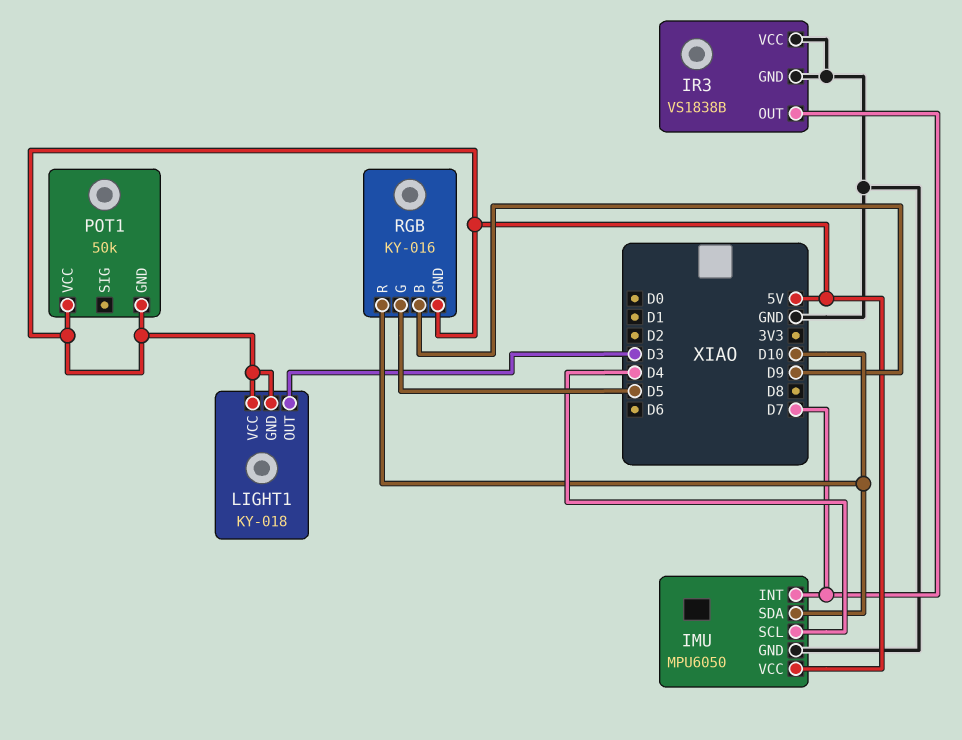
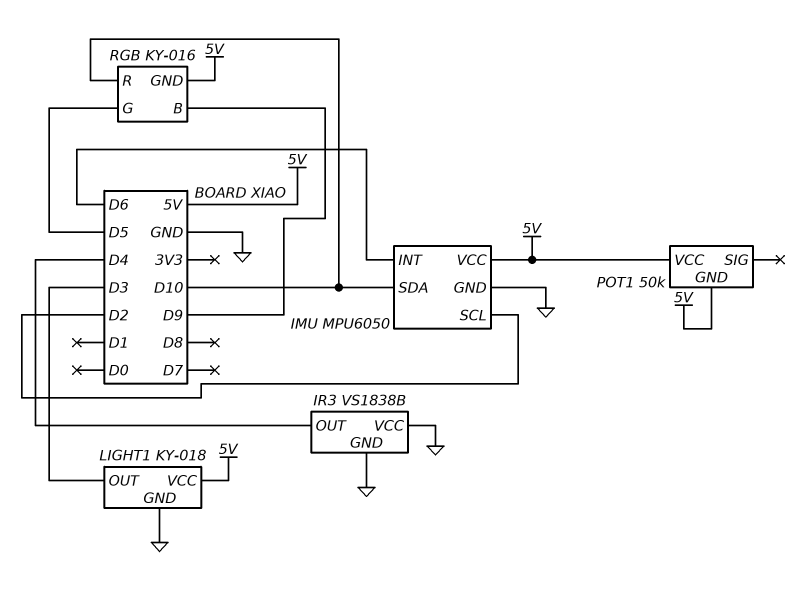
IMU pin INT: D7 -> D6
IMU pin SCL: D4 -> D2
IR3 pin OUT: D7 -> D4
LIGHT1 pin GND: 5V -> GND

